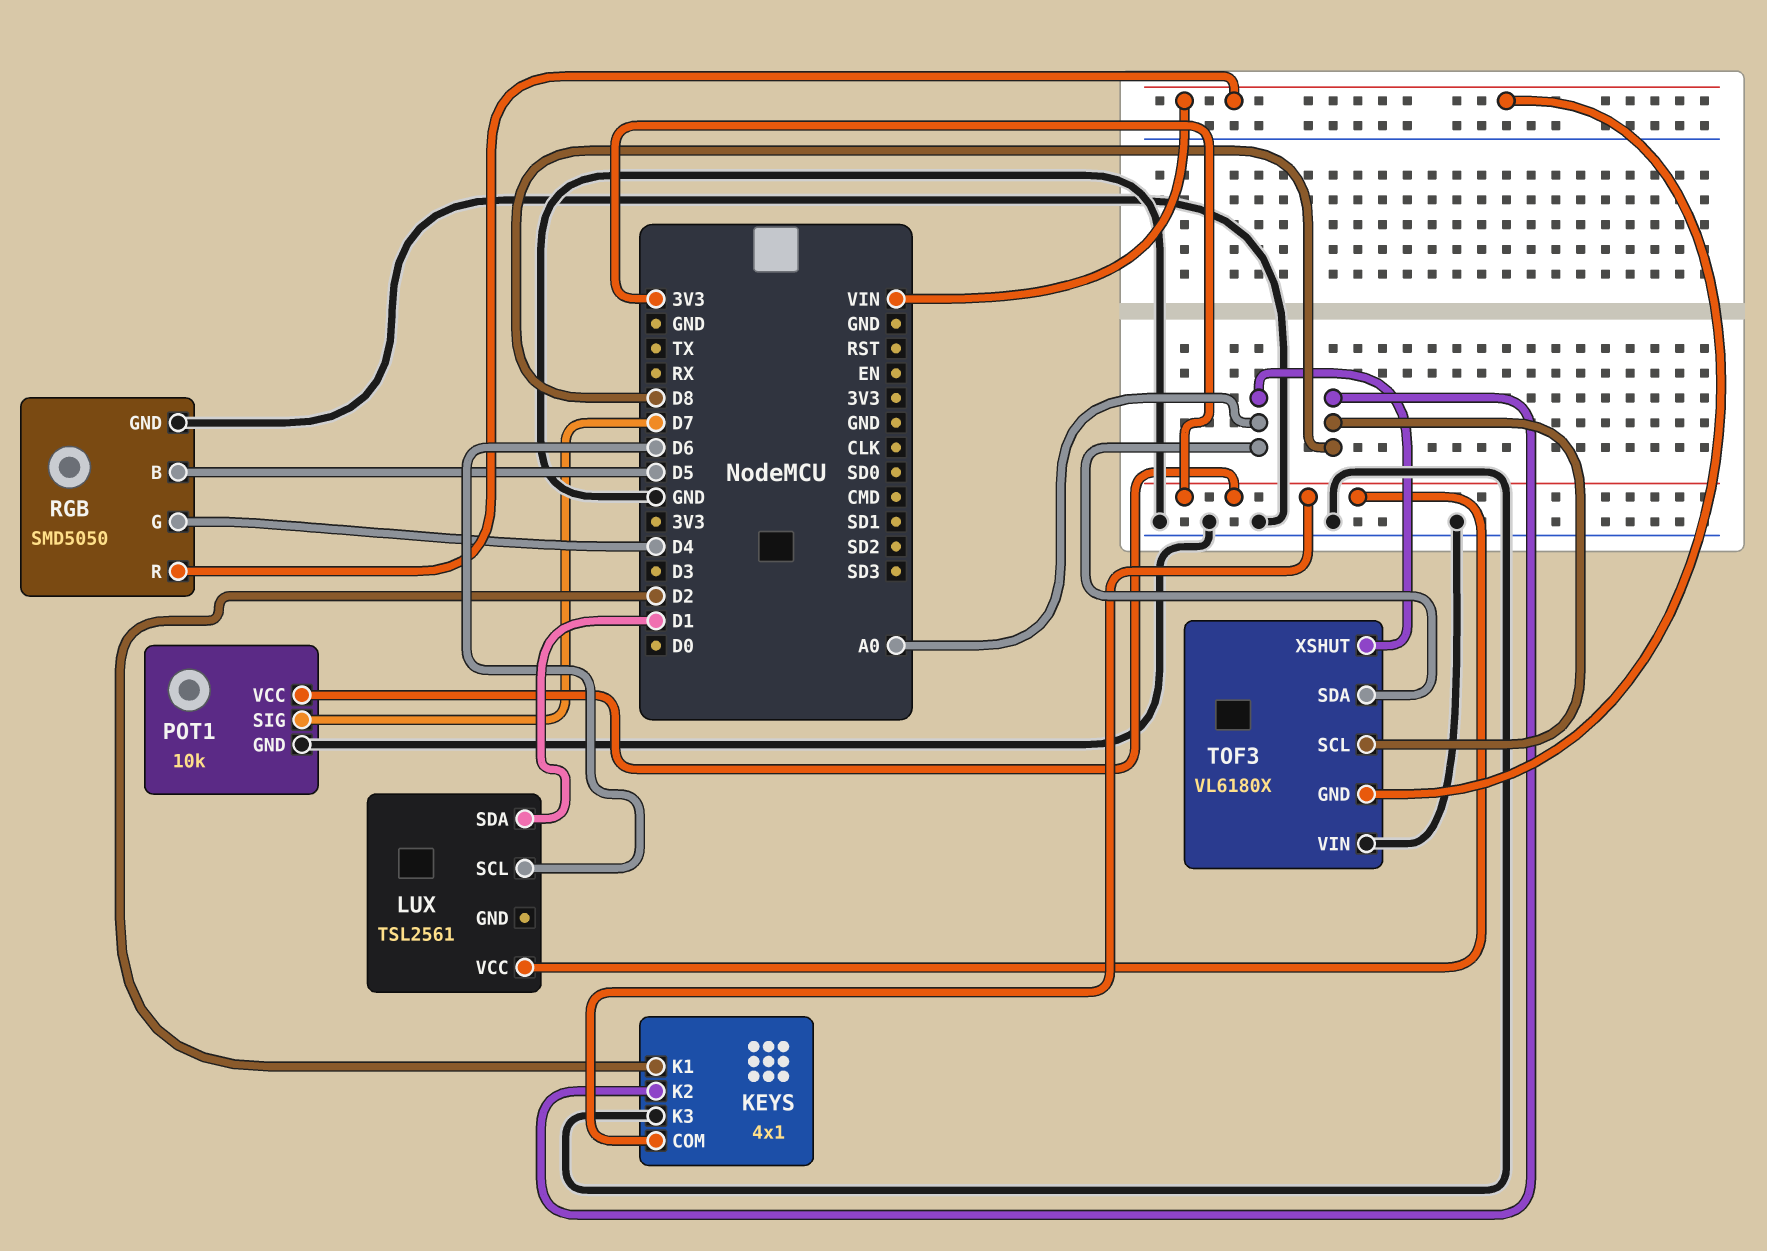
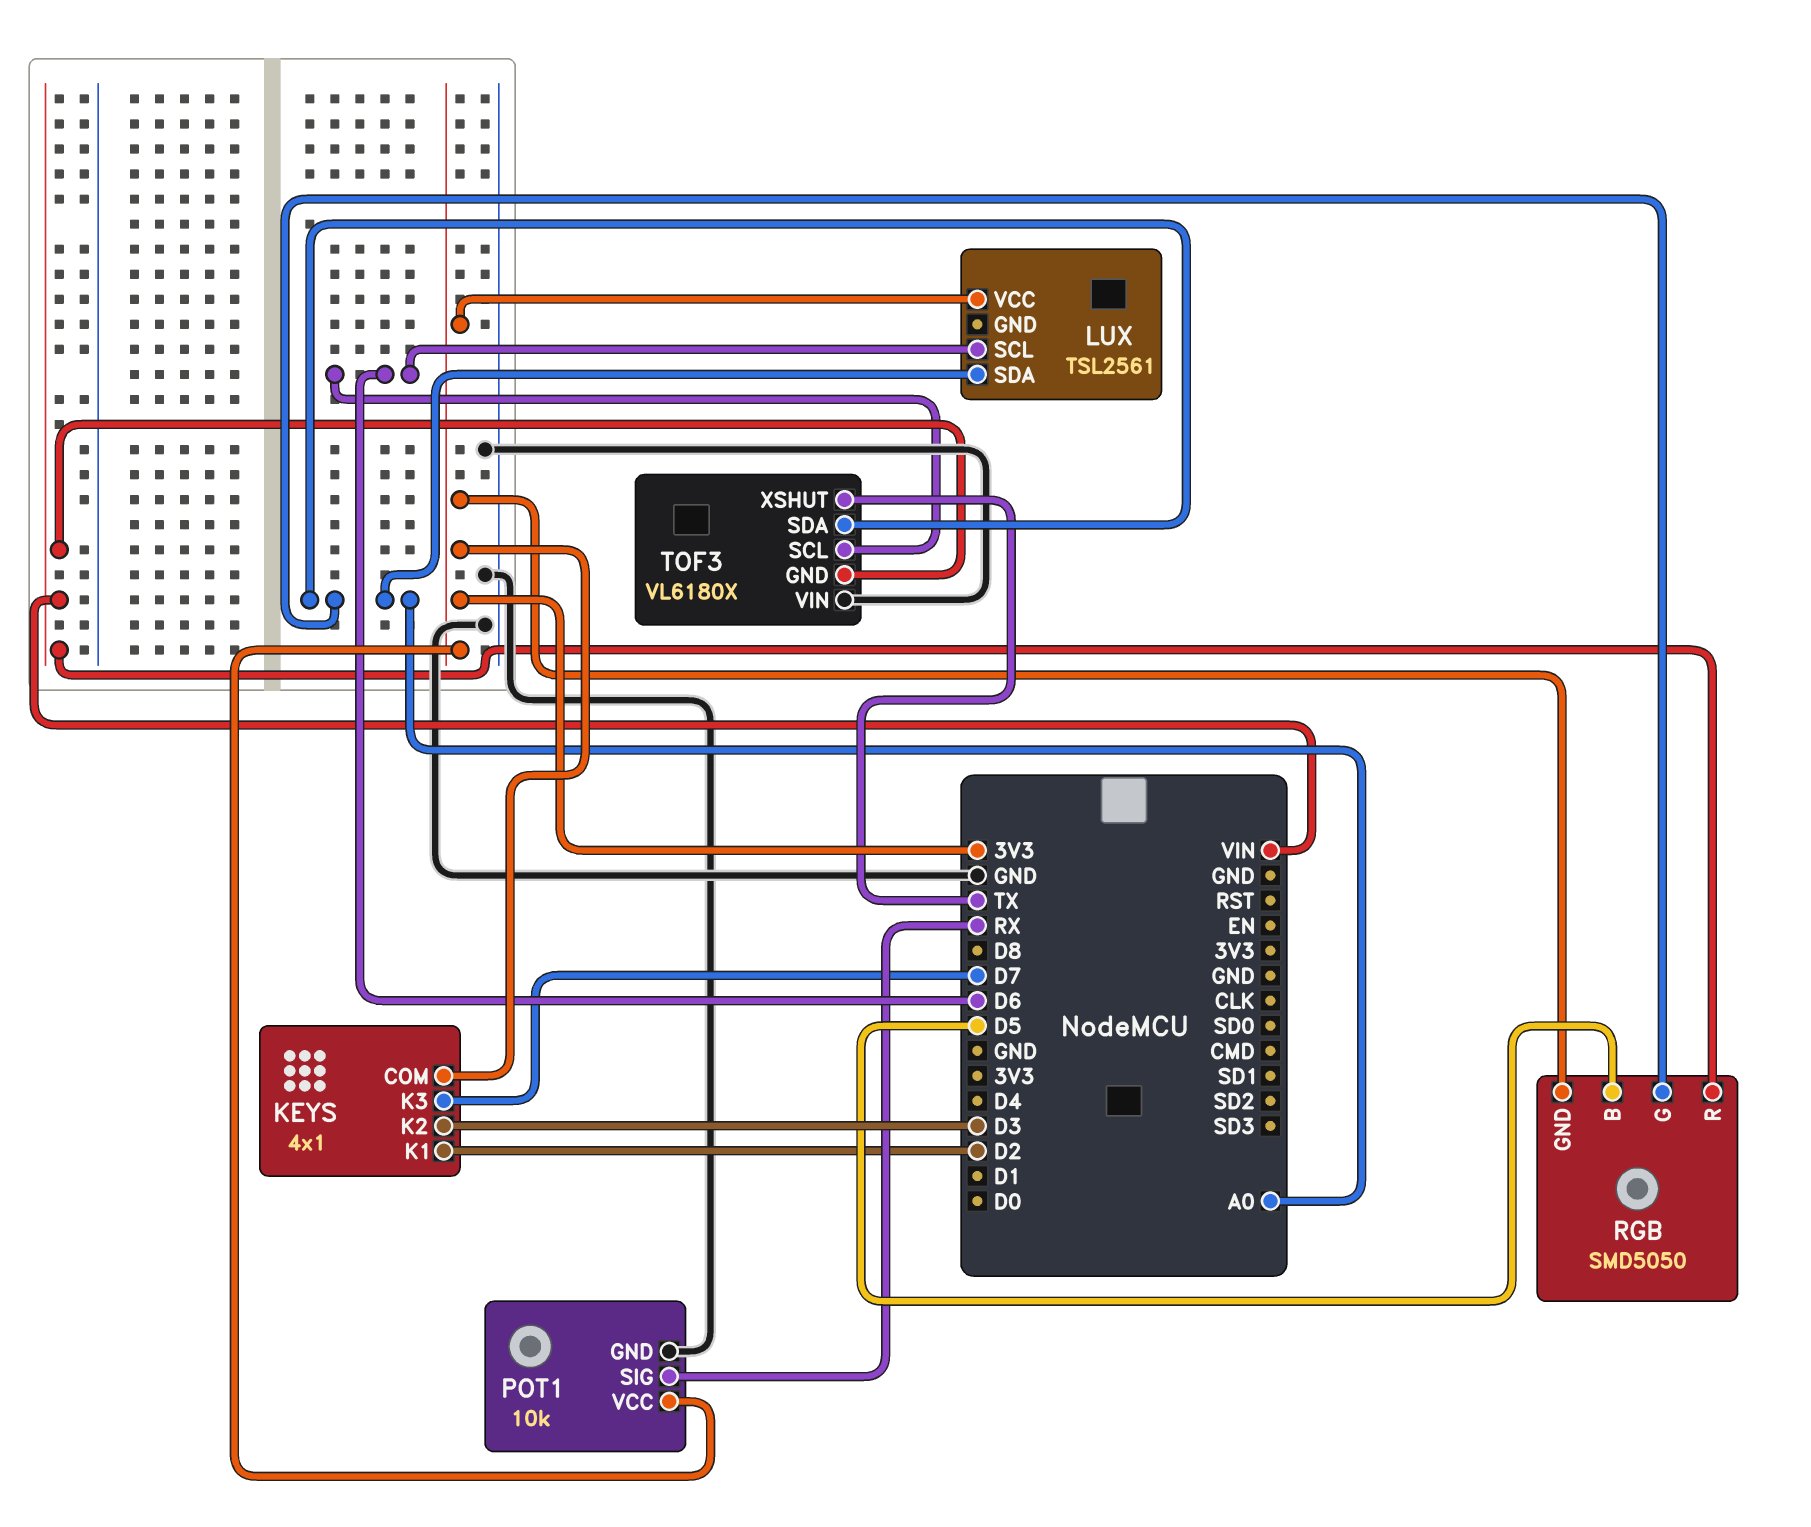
KEYS pin K2: D8 -> D3
KEYS pin K3: GND -> D7
LUX pin SDA: D1 -> A0
POT1 pin SIG: D7 -> RX
RGB pin G: D4 -> A0
RGB pin GND: GND -> 3V3
TOF3 pin SCL: D8 -> D6
TOF3 pin XSHUT: A0 -> TX

